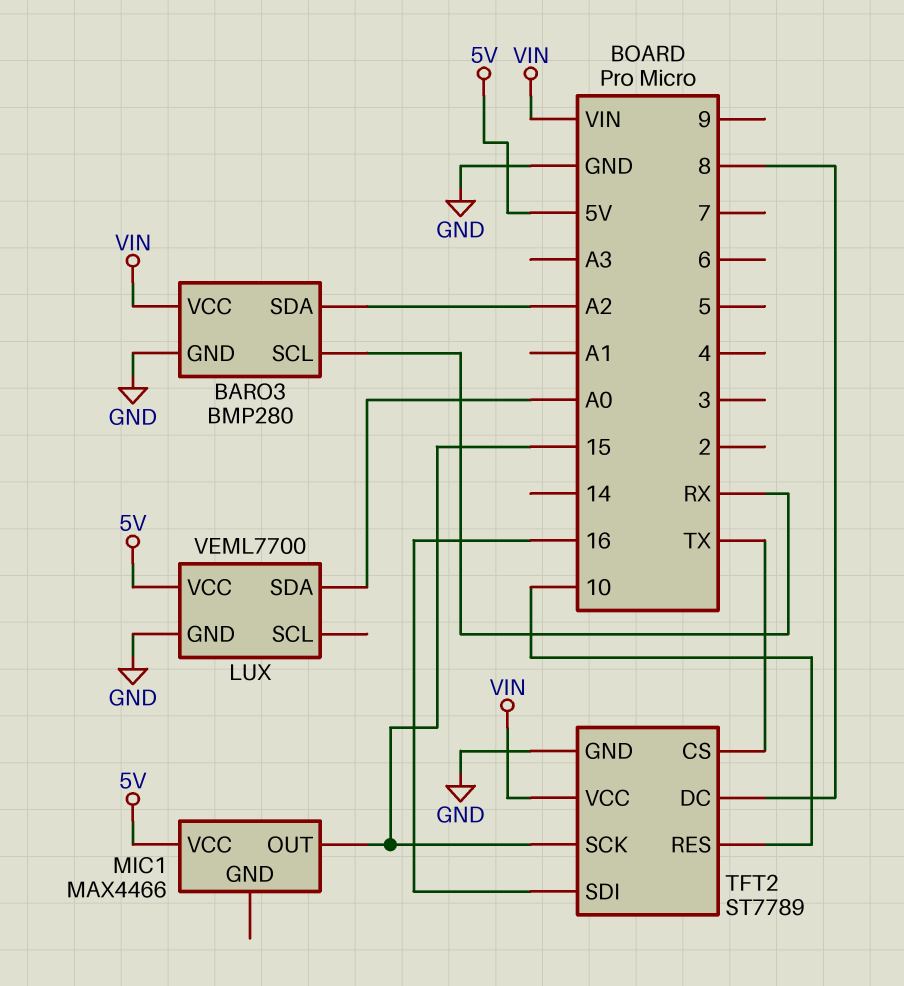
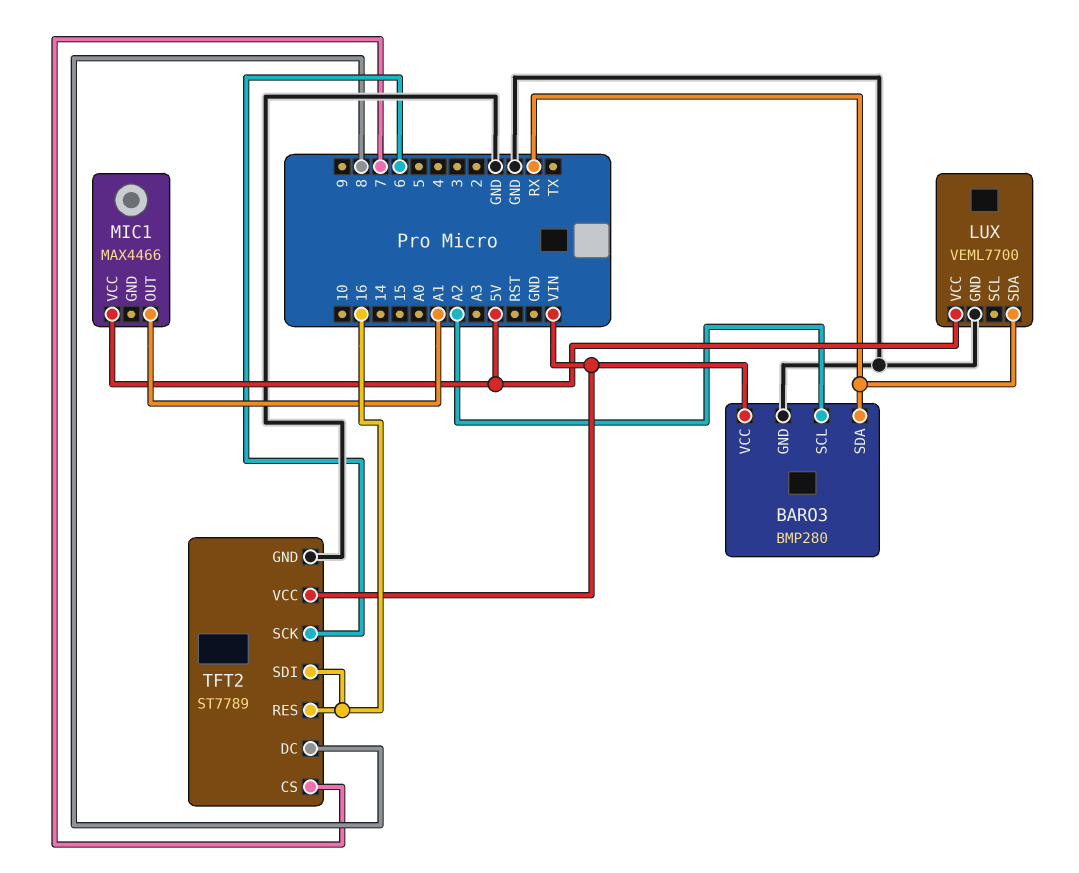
BARO3 pin SCL: RX -> A2
BARO3 pin SDA: A2 -> RX
LUX pin SDA: A0 -> RX
MIC1 pin OUT: 15 -> A1
TFT2 pin CS: TX -> 7
TFT2 pin RES: 10 -> 16
TFT2 pin SCK: 15 -> 6

